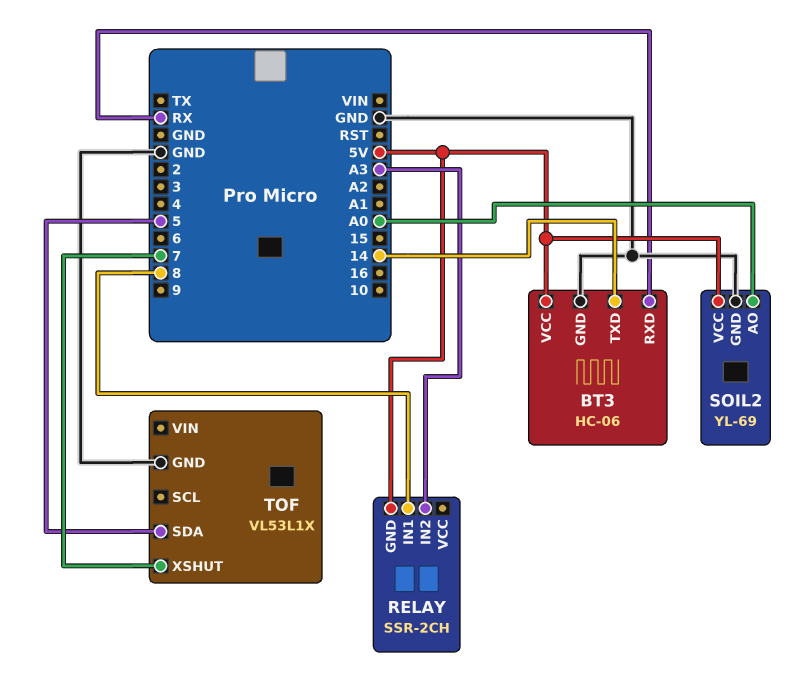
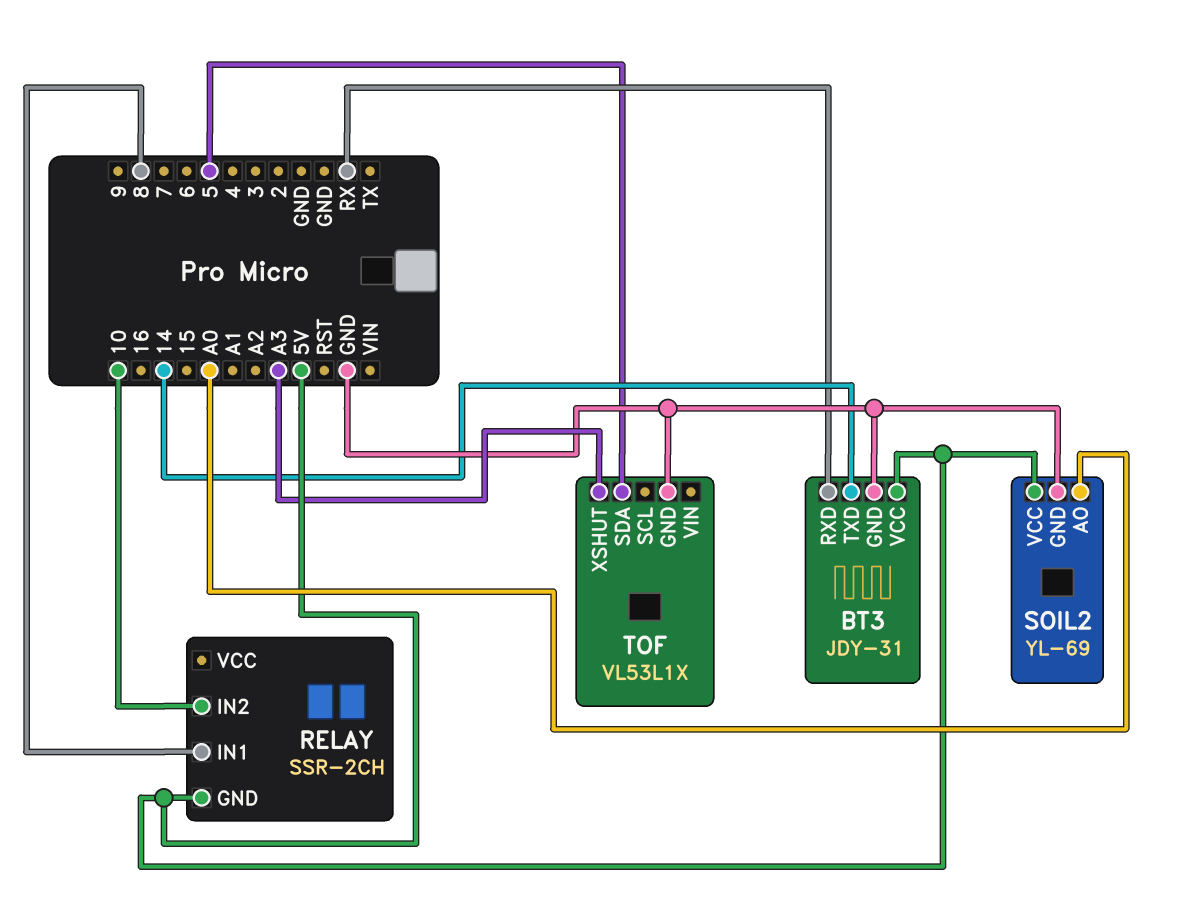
BT3: HC-06 -> JDY-31
RELAY pin IN2: A3 -> 10
TOF pin XSHUT: 7 -> A3

